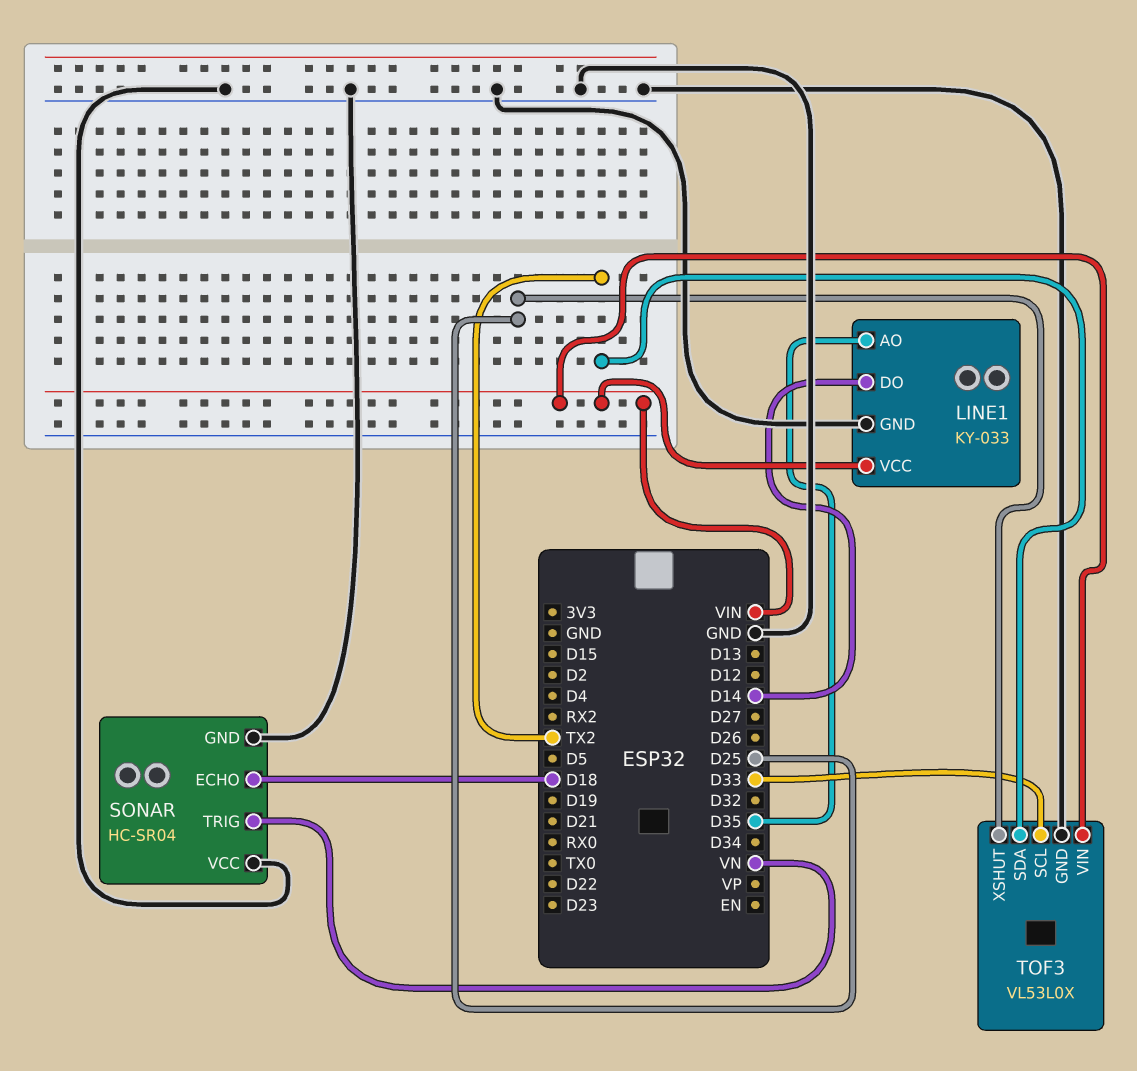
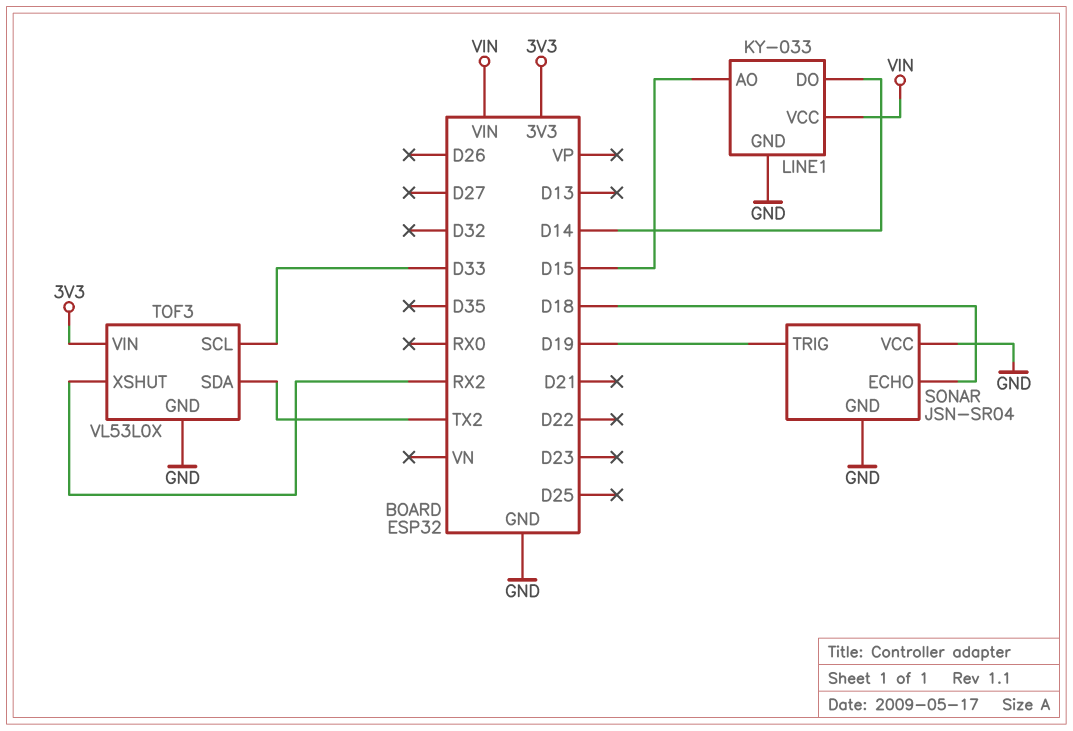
LINE1 pin AO: D35 -> D15
SONAR: HC-SR04 -> JSN-SR04
SONAR pin TRIG: VN -> D19
TOF3 pin VIN: VIN -> 3V3
TOF3 pin XSHUT: D25 -> RX2

